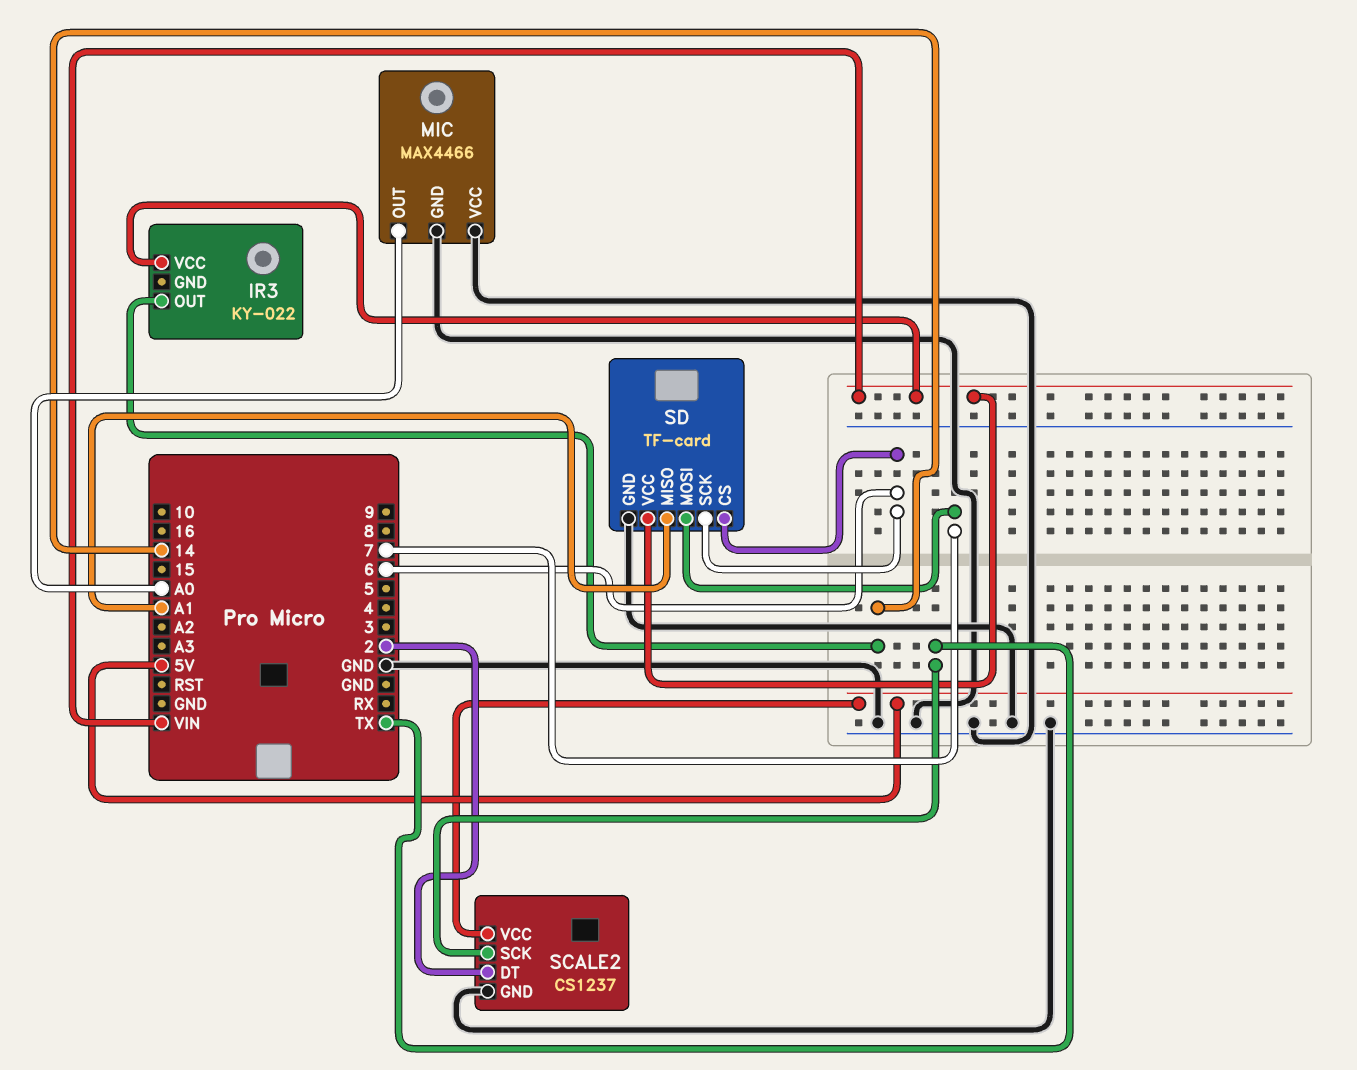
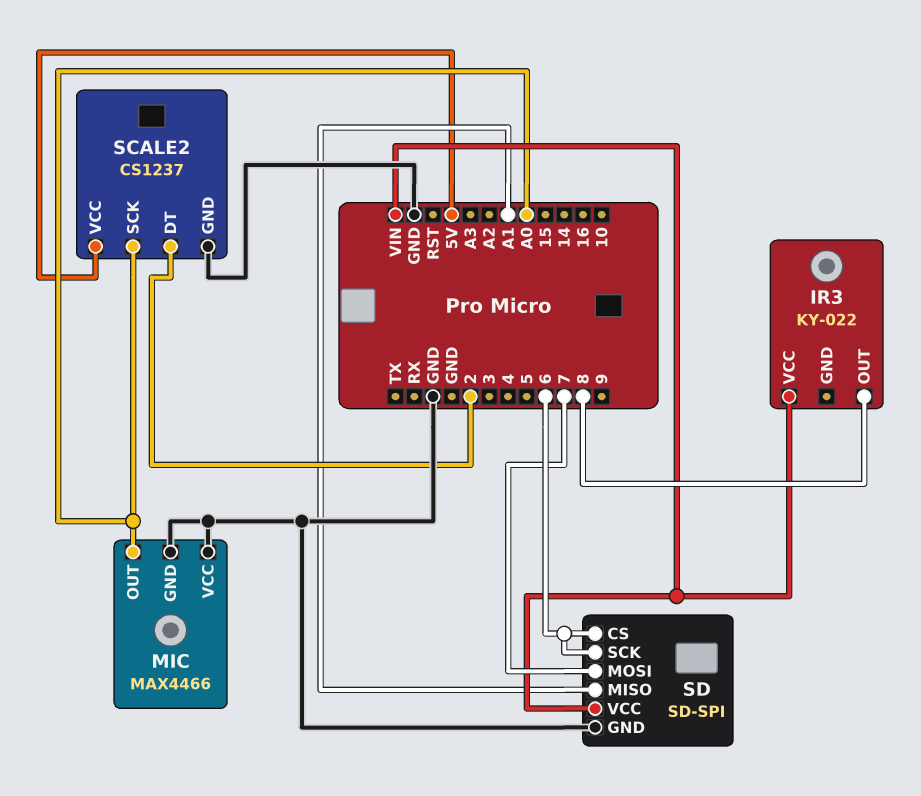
IR3 pin OUT: 14 -> 8
SCALE2 pin SCK: TX -> A0
SD: TF-card -> SD-SPI

